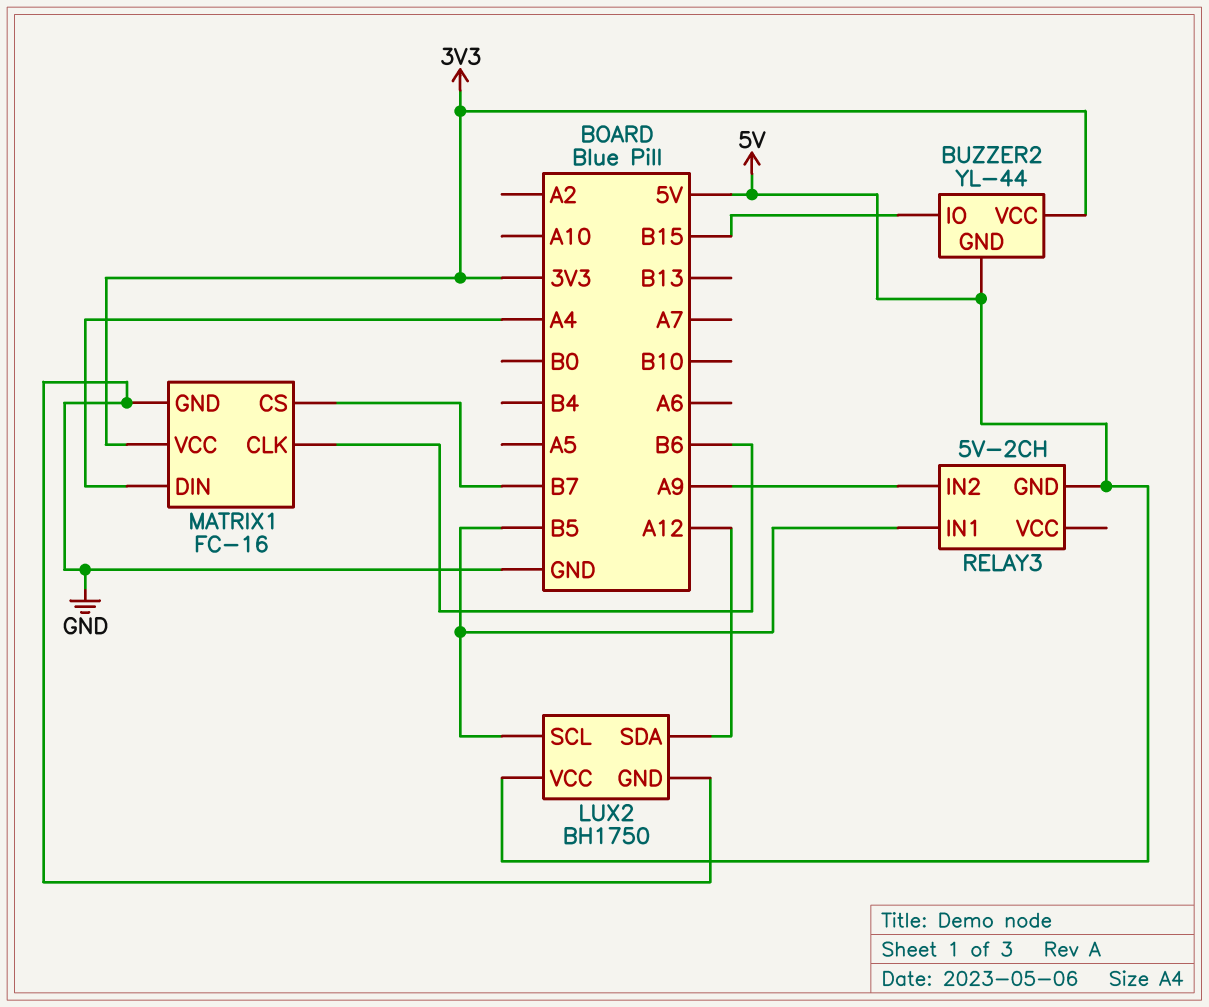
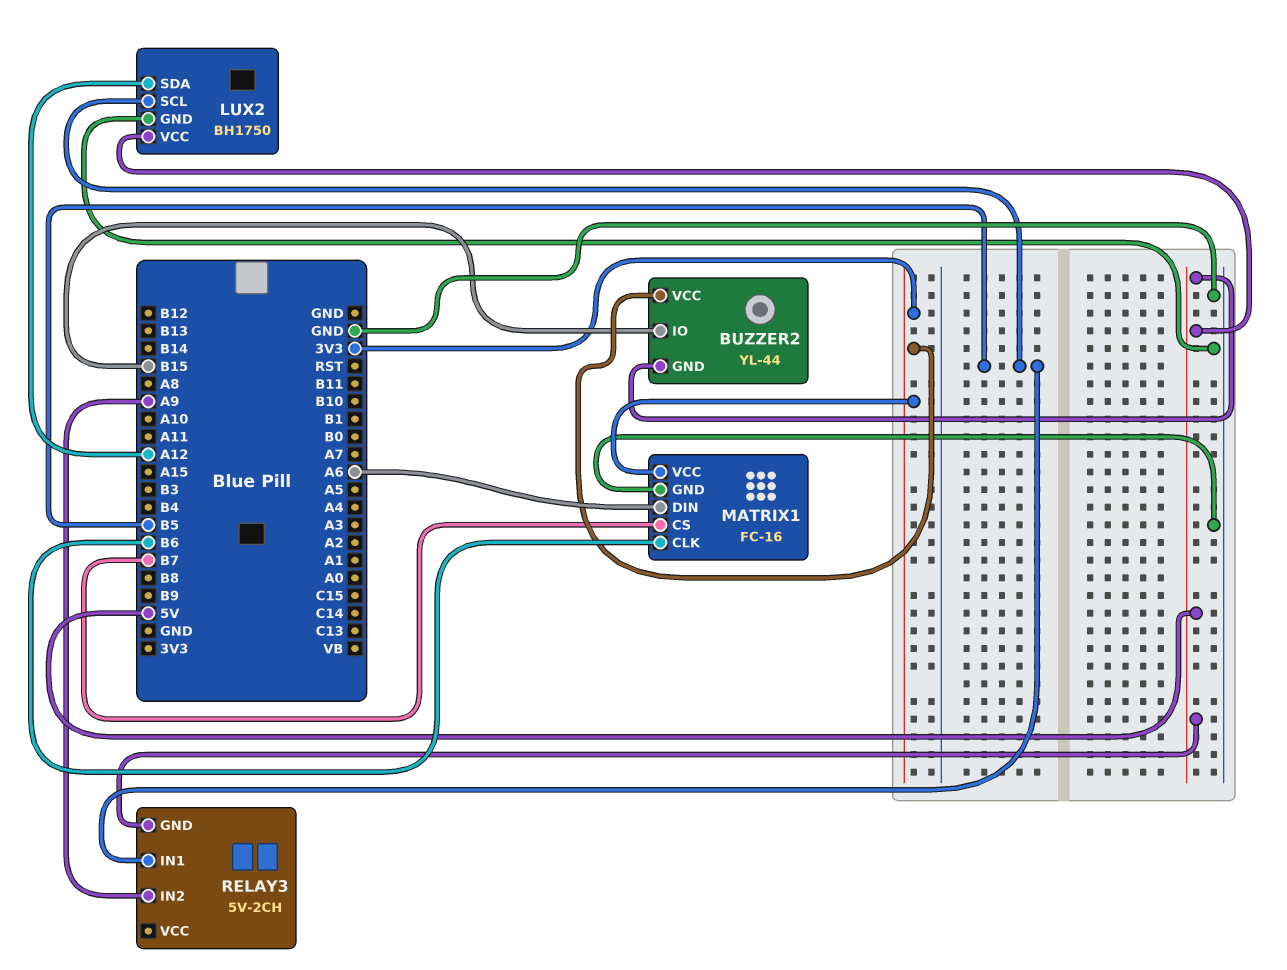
MATRIX1 pin DIN: A4 -> A6

